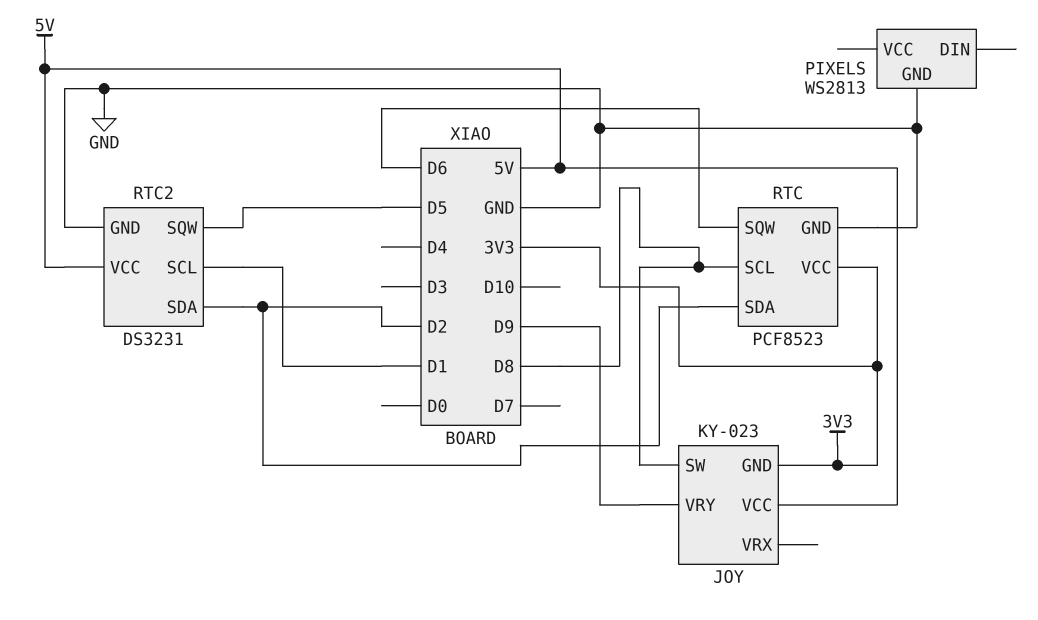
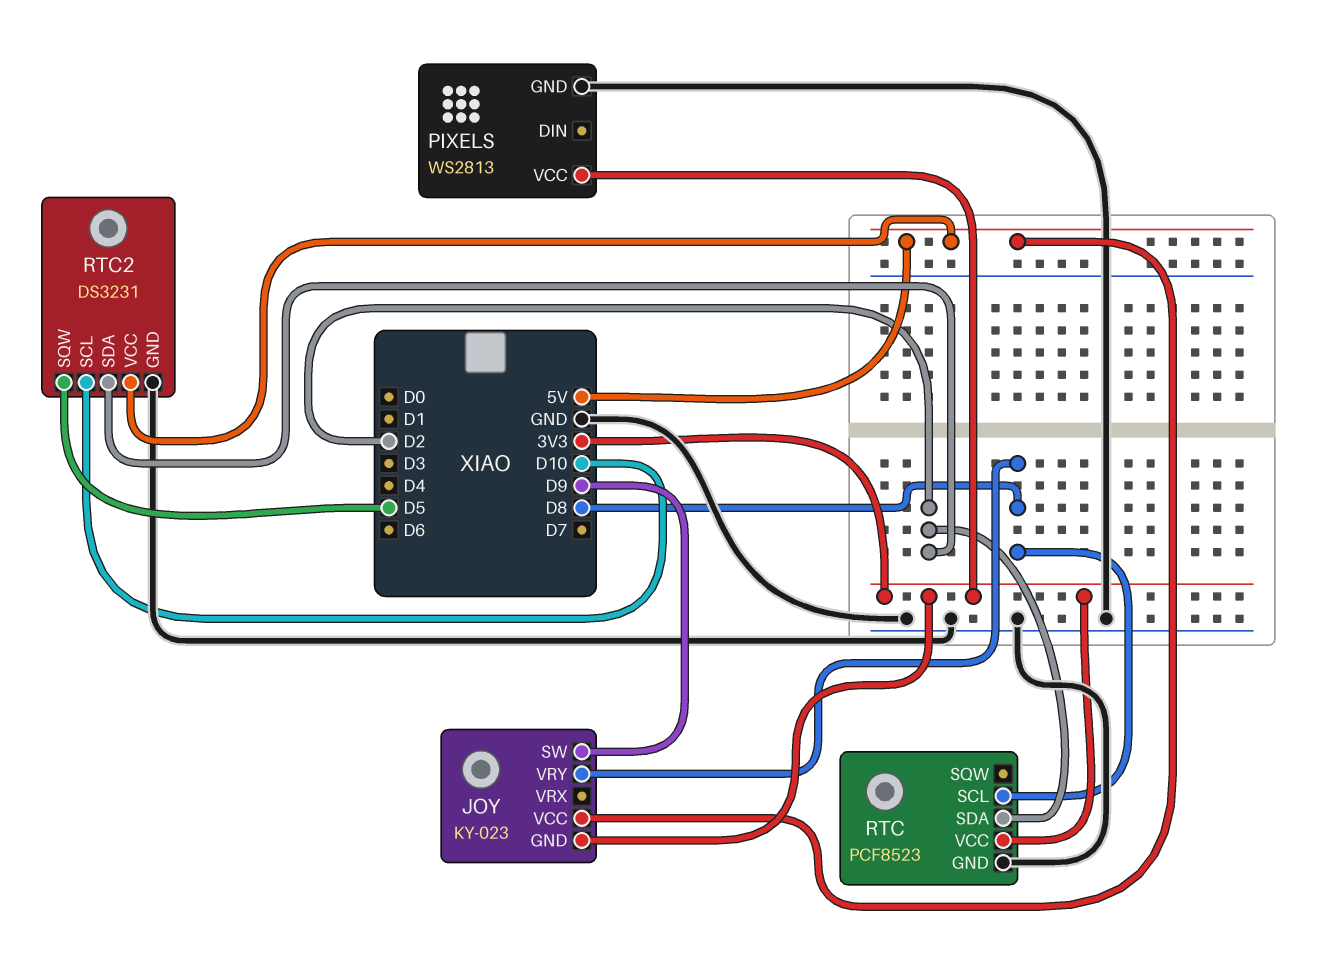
JOY pin SW: D8 -> D9
JOY pin VRY: D9 -> D8
PIXELS pin VCC: none -> 3V3
RTC pin SQW: D6 -> none
RTC2 pin SCL: D1 -> D10

